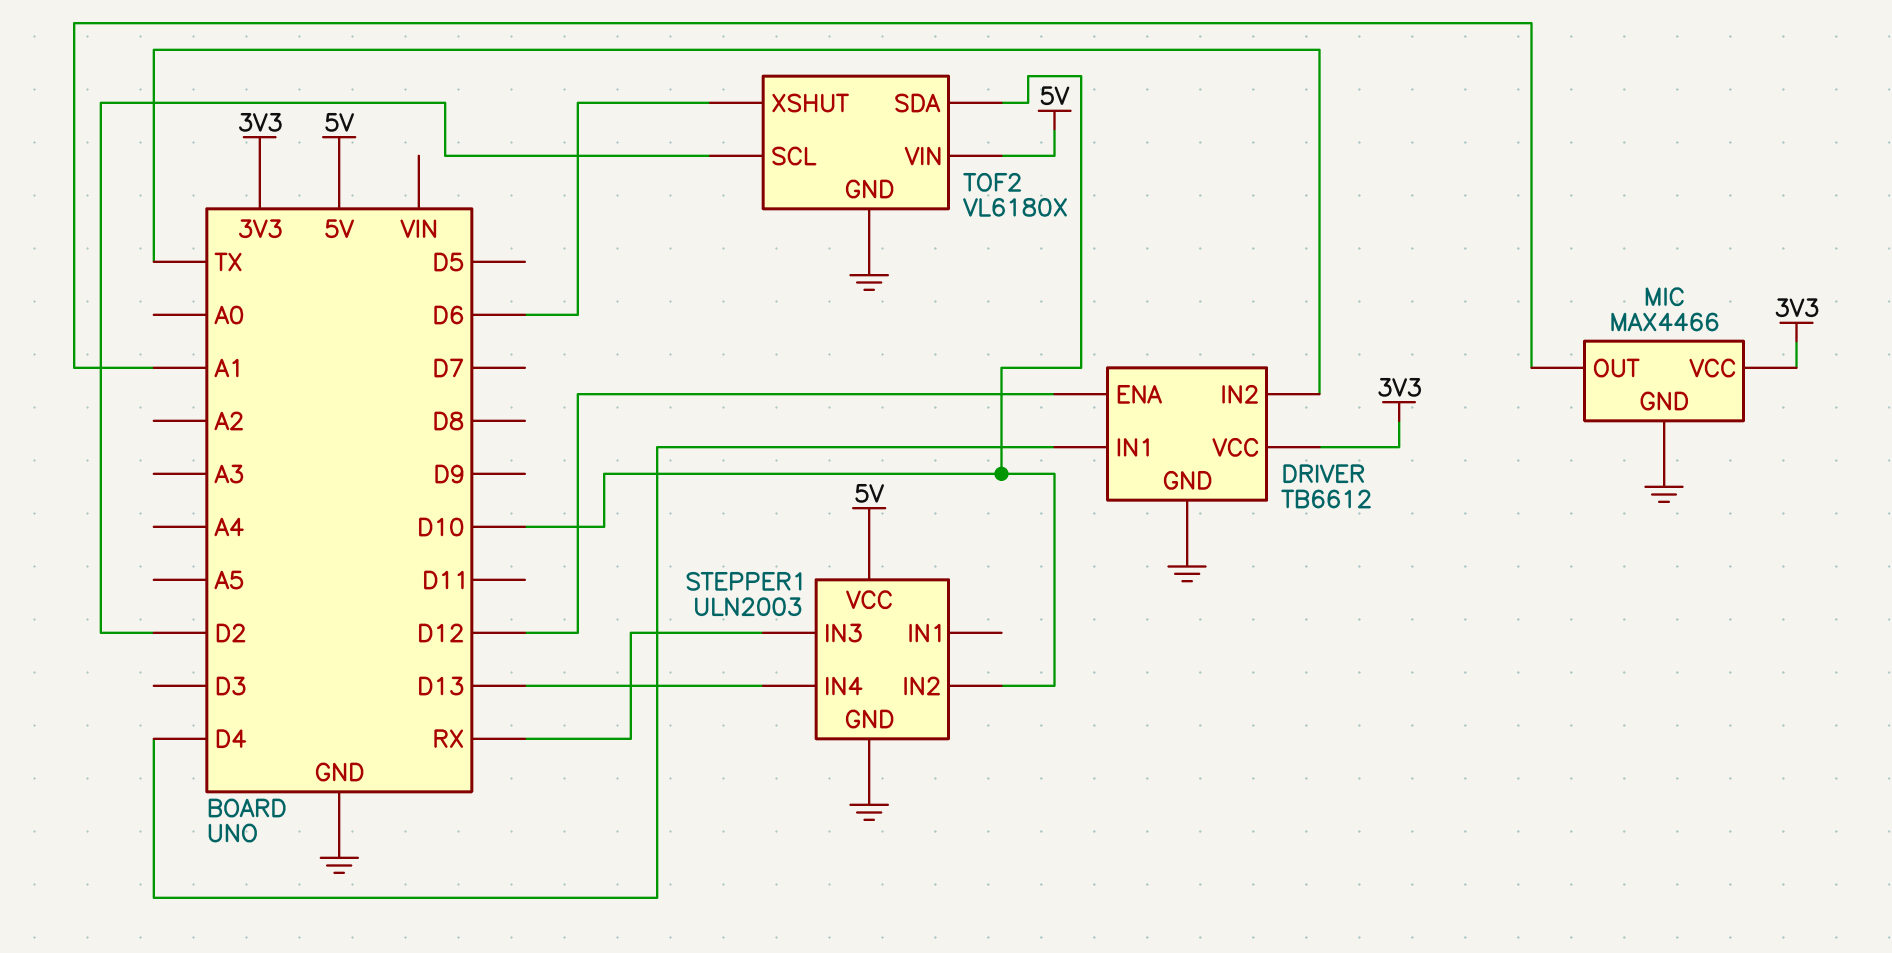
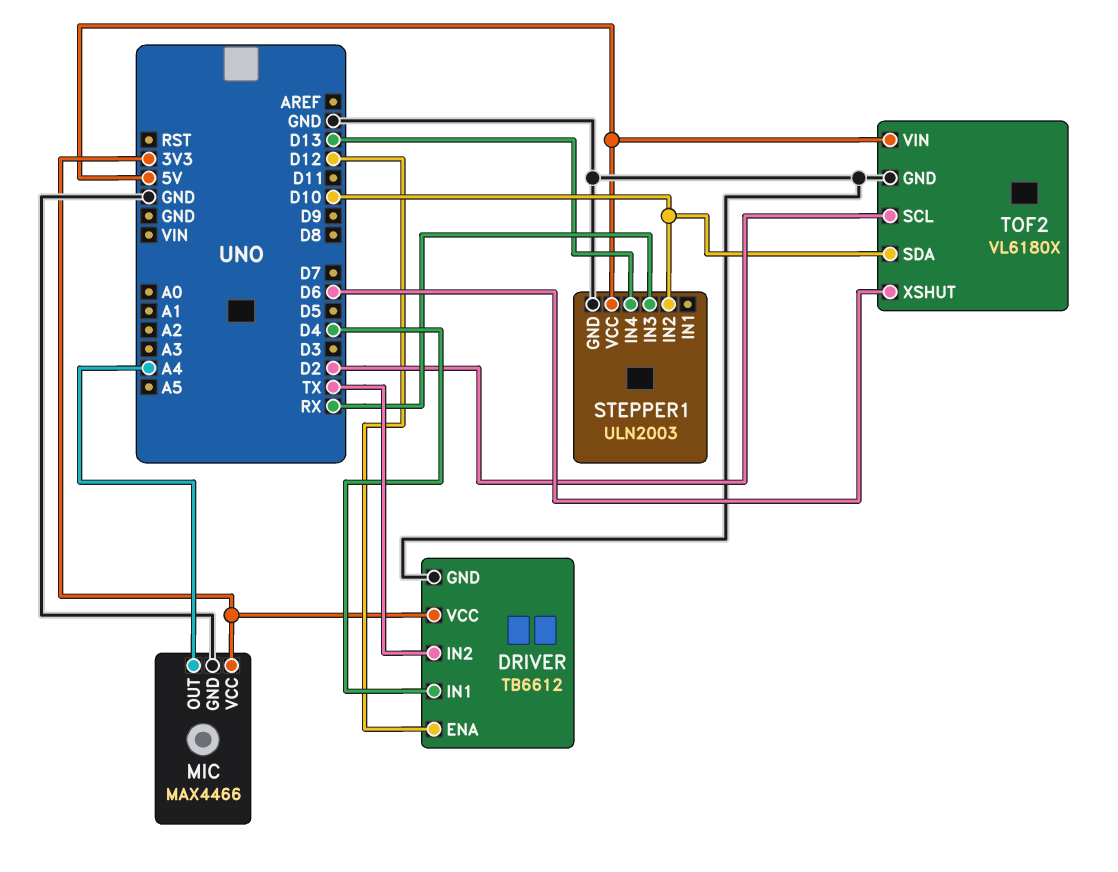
MIC pin OUT: A1 -> A4

